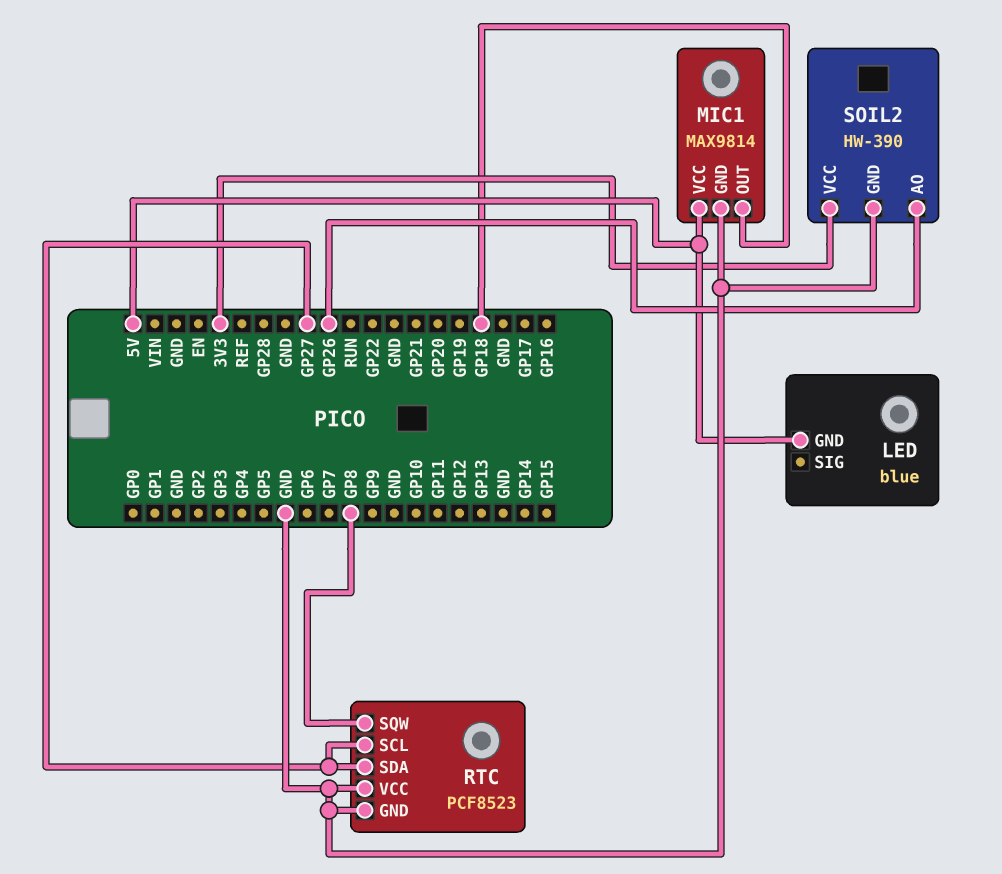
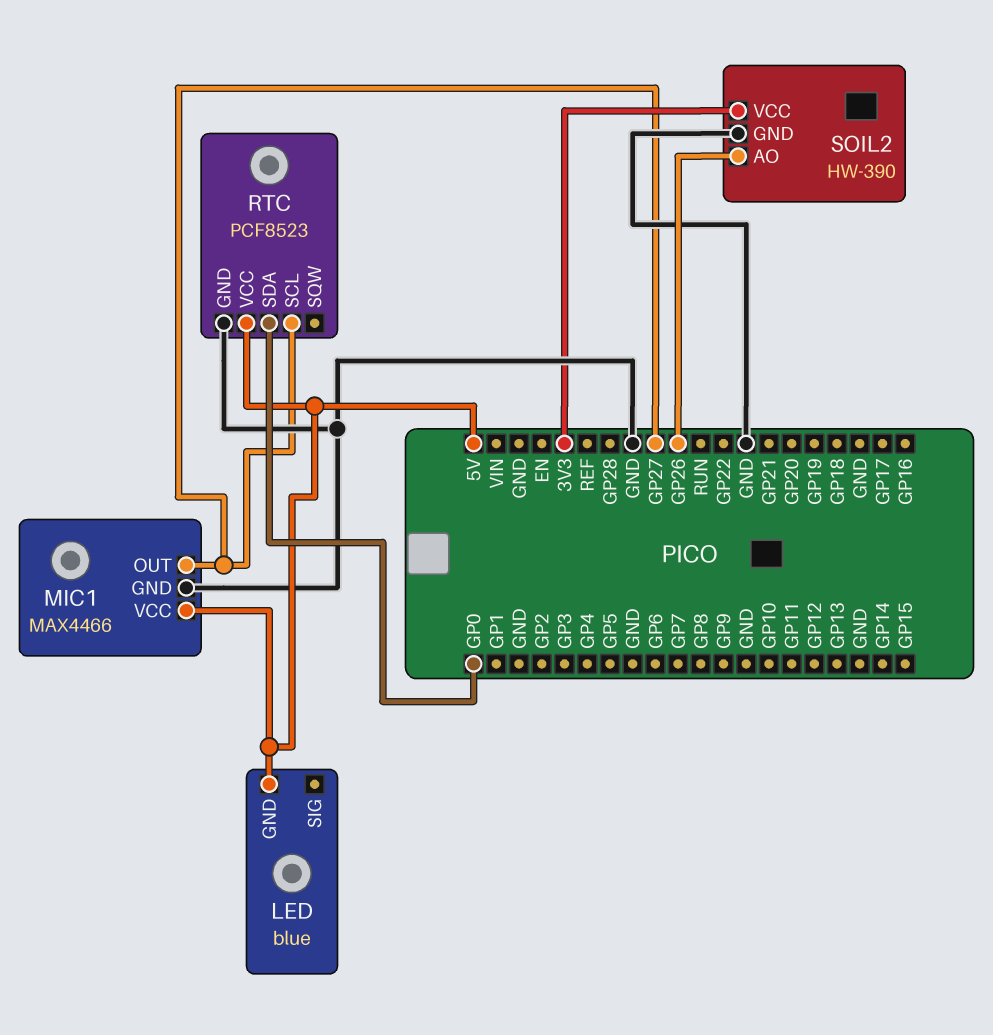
MIC1: MAX9814 -> MAX4466
MIC1 pin OUT: GP18 -> GP27
RTC pin SDA: GP27 -> GP0
RTC pin SQW: GP8 -> none
RTC pin VCC: GND -> 5V

